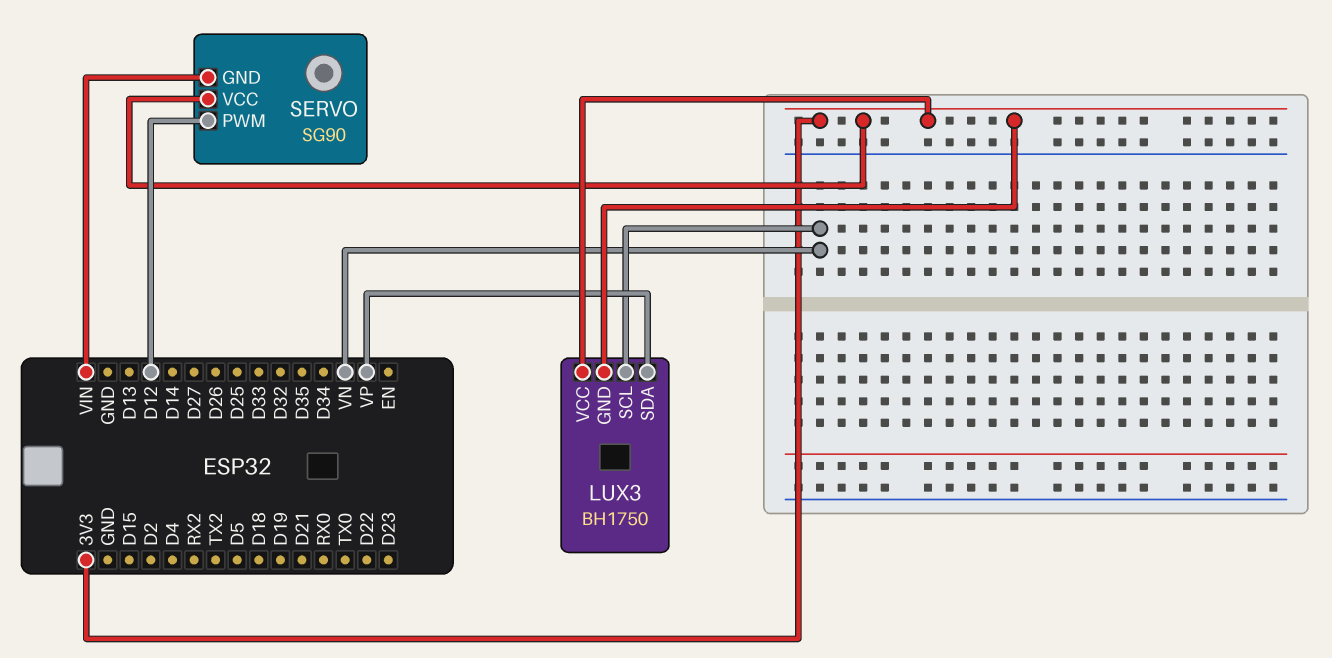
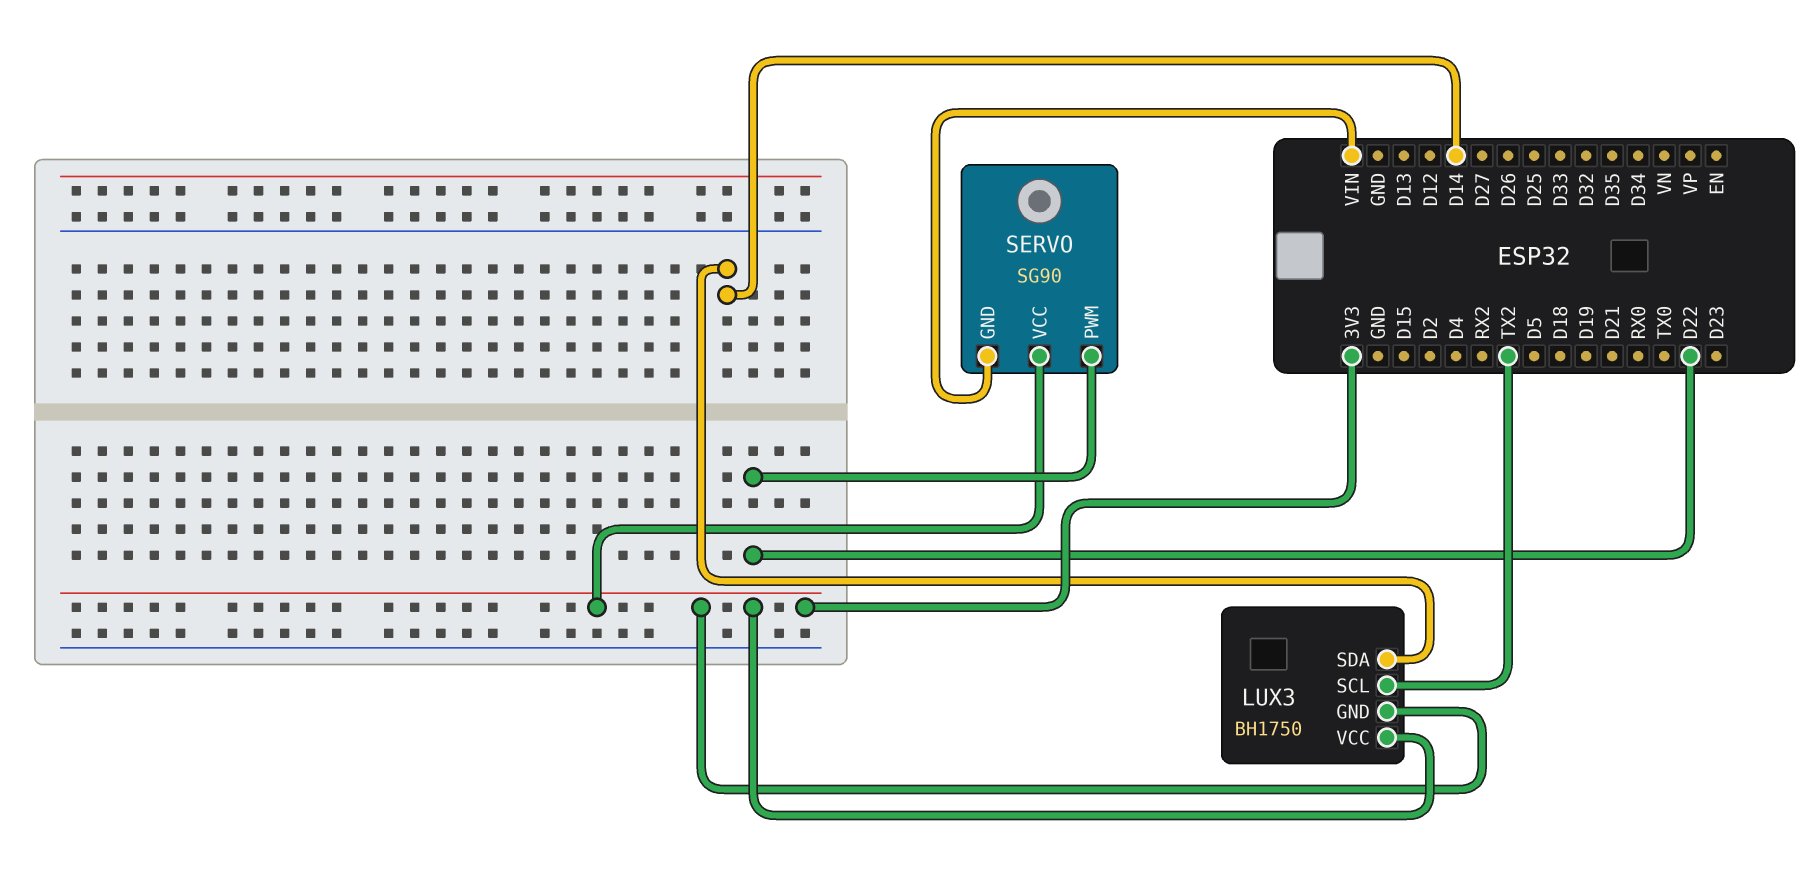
LUX3 pin SCL: VN -> TX2
LUX3 pin SDA: VP -> D14
SERVO pin PWM: D12 -> D22

